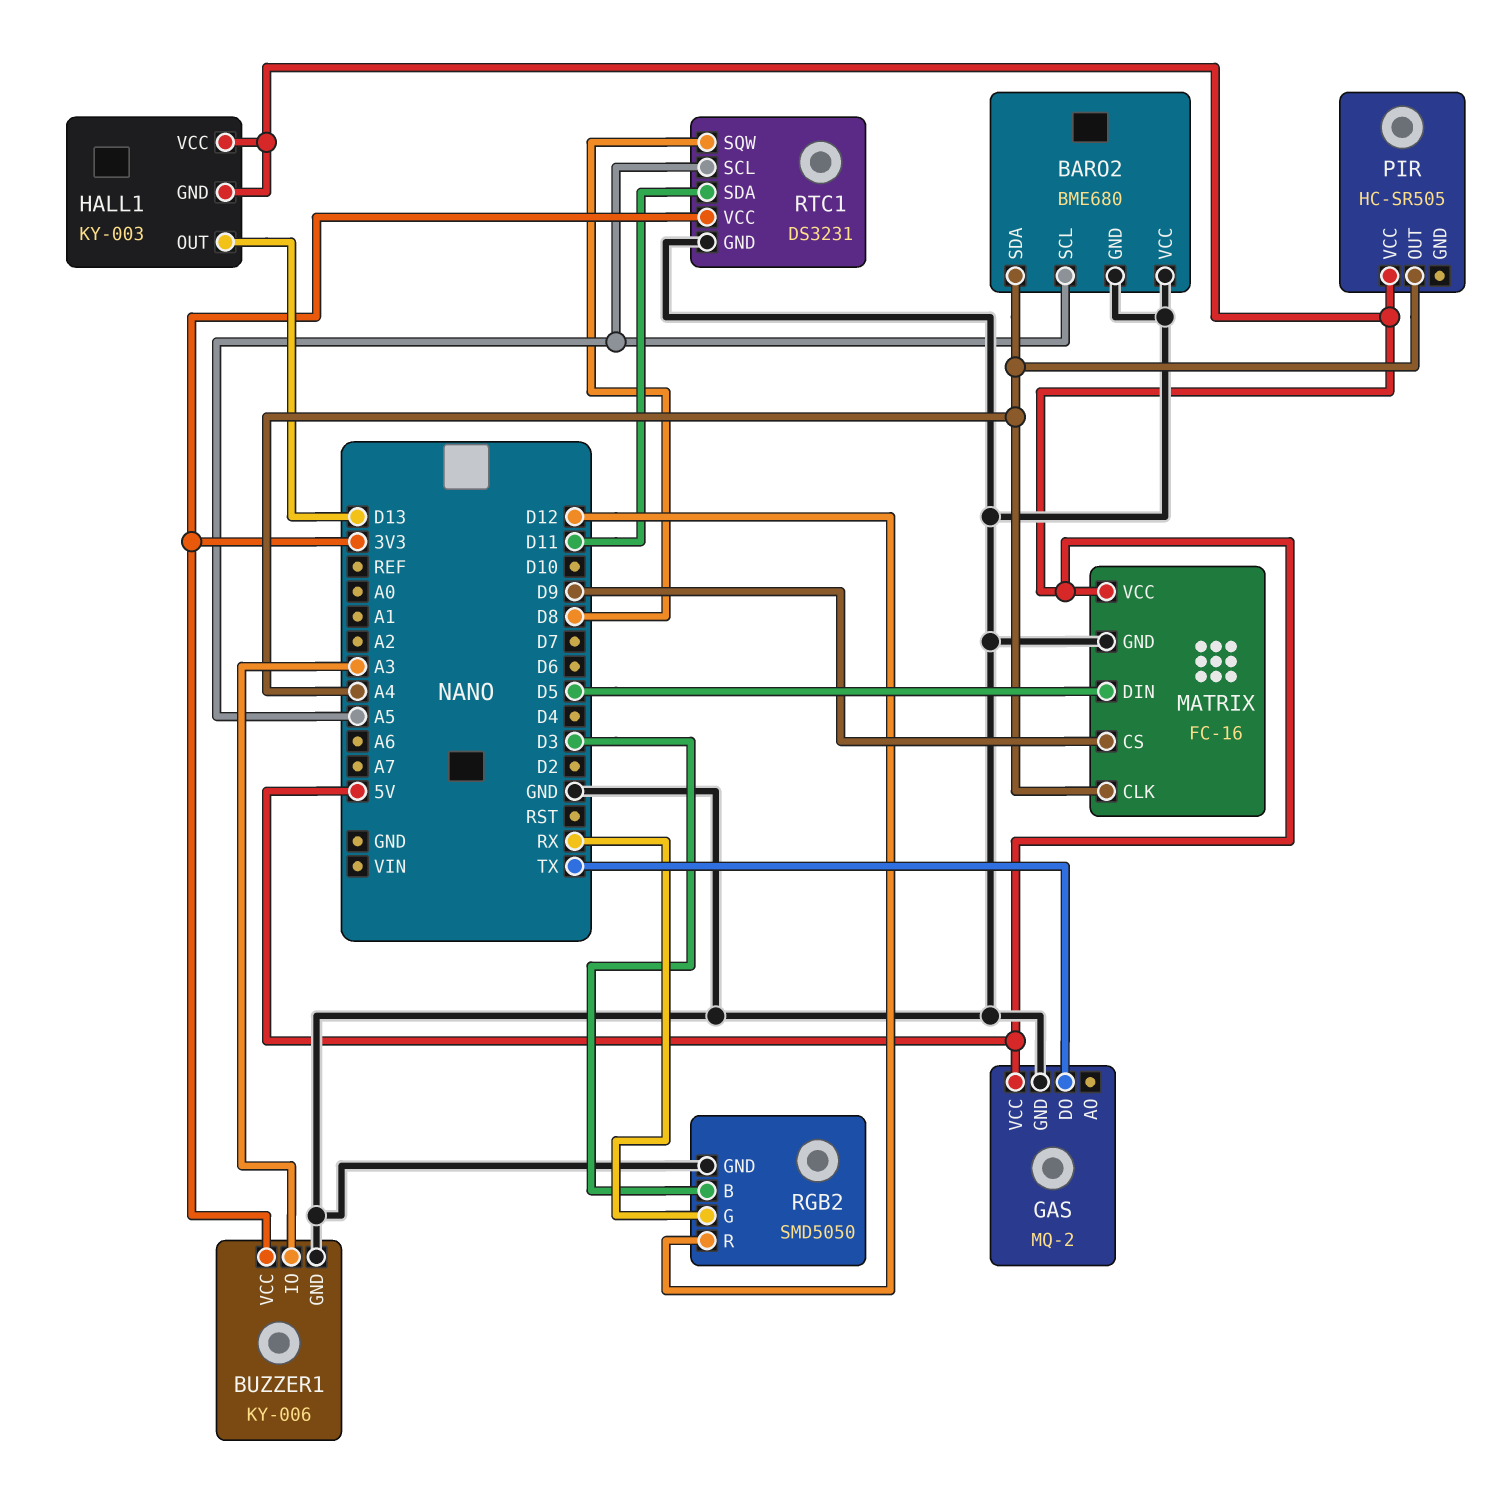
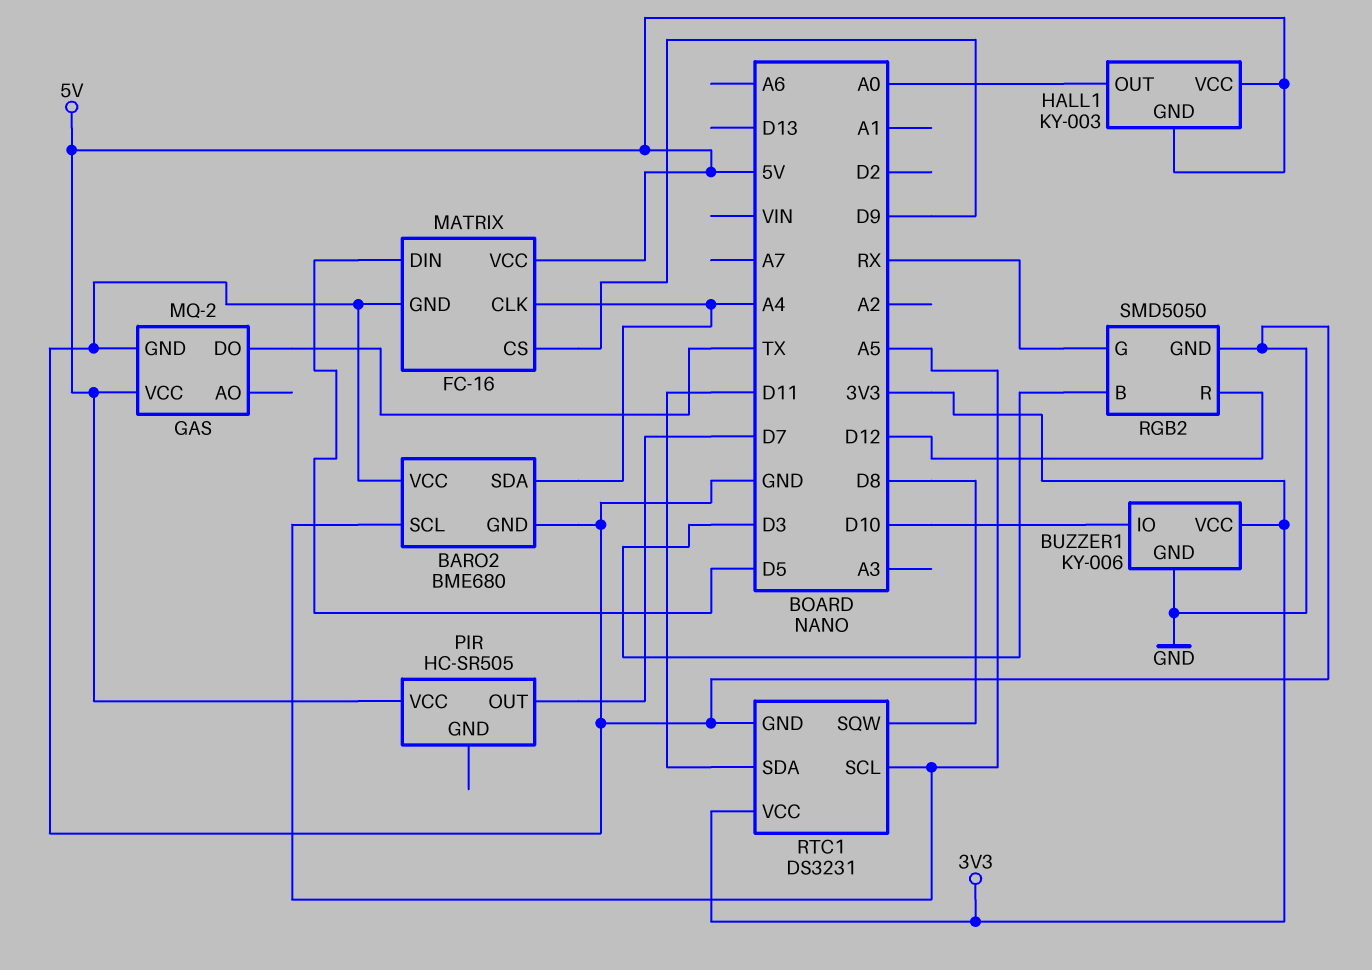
BUZZER1 pin IO: A3 -> D10
HALL1 pin OUT: D13 -> A0
PIR pin OUT: A4 -> D7

